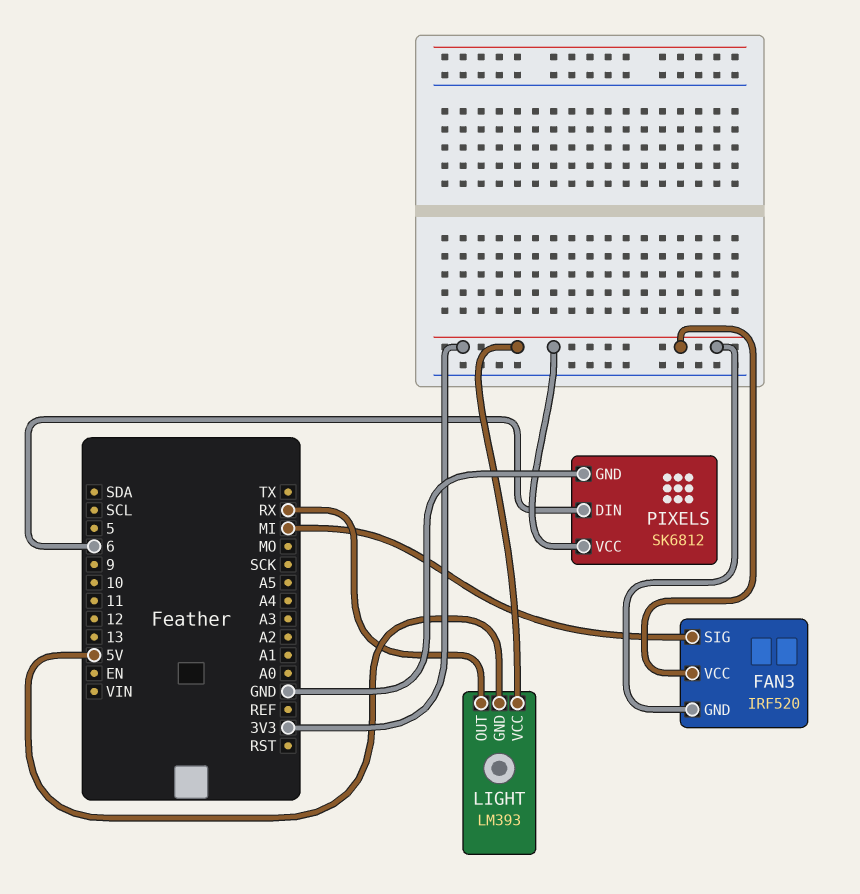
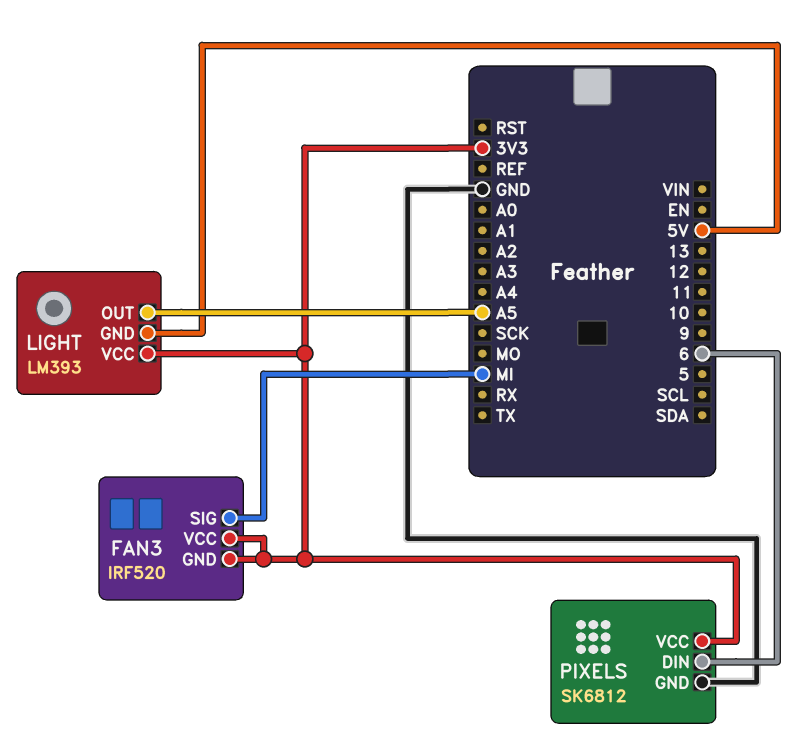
LIGHT pin OUT: RX -> A5

